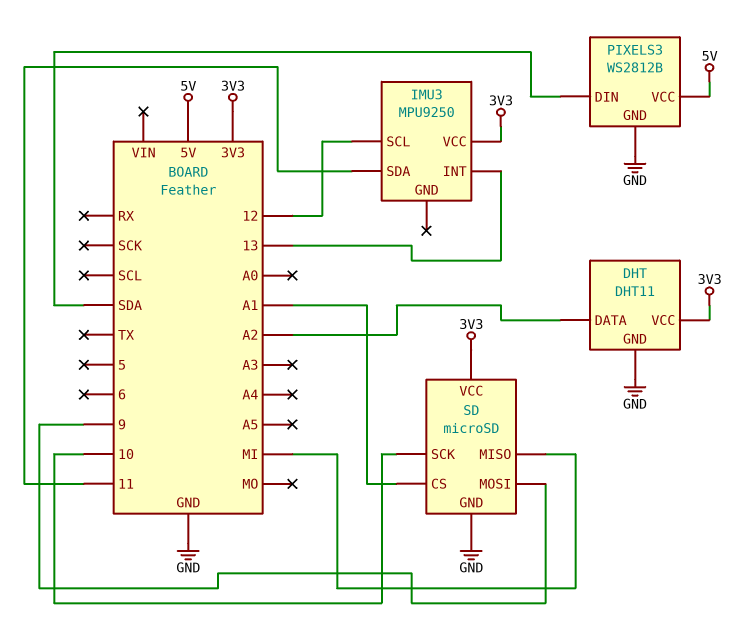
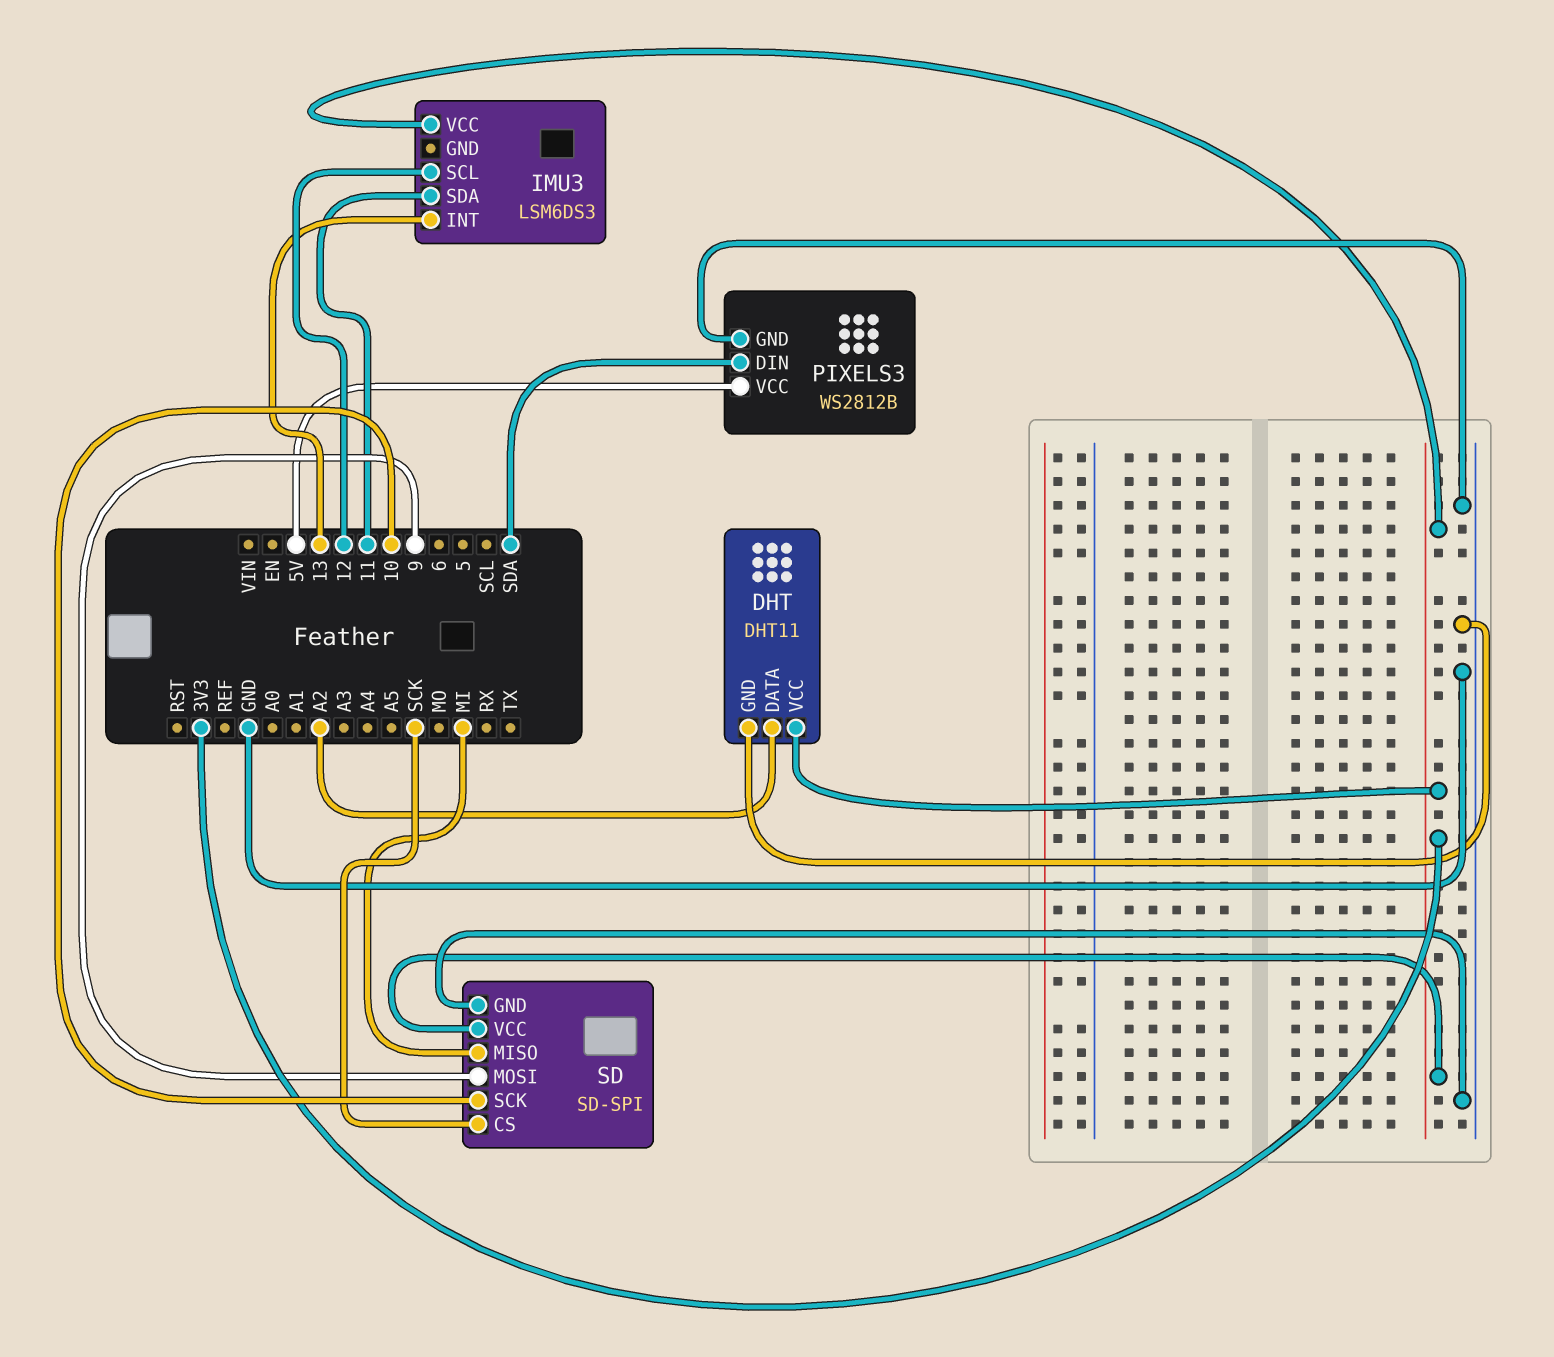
IMU3: MPU9250 -> LSM6DS3
SD: microSD -> SD-SPI
SD pin CS: A1 -> SCK

